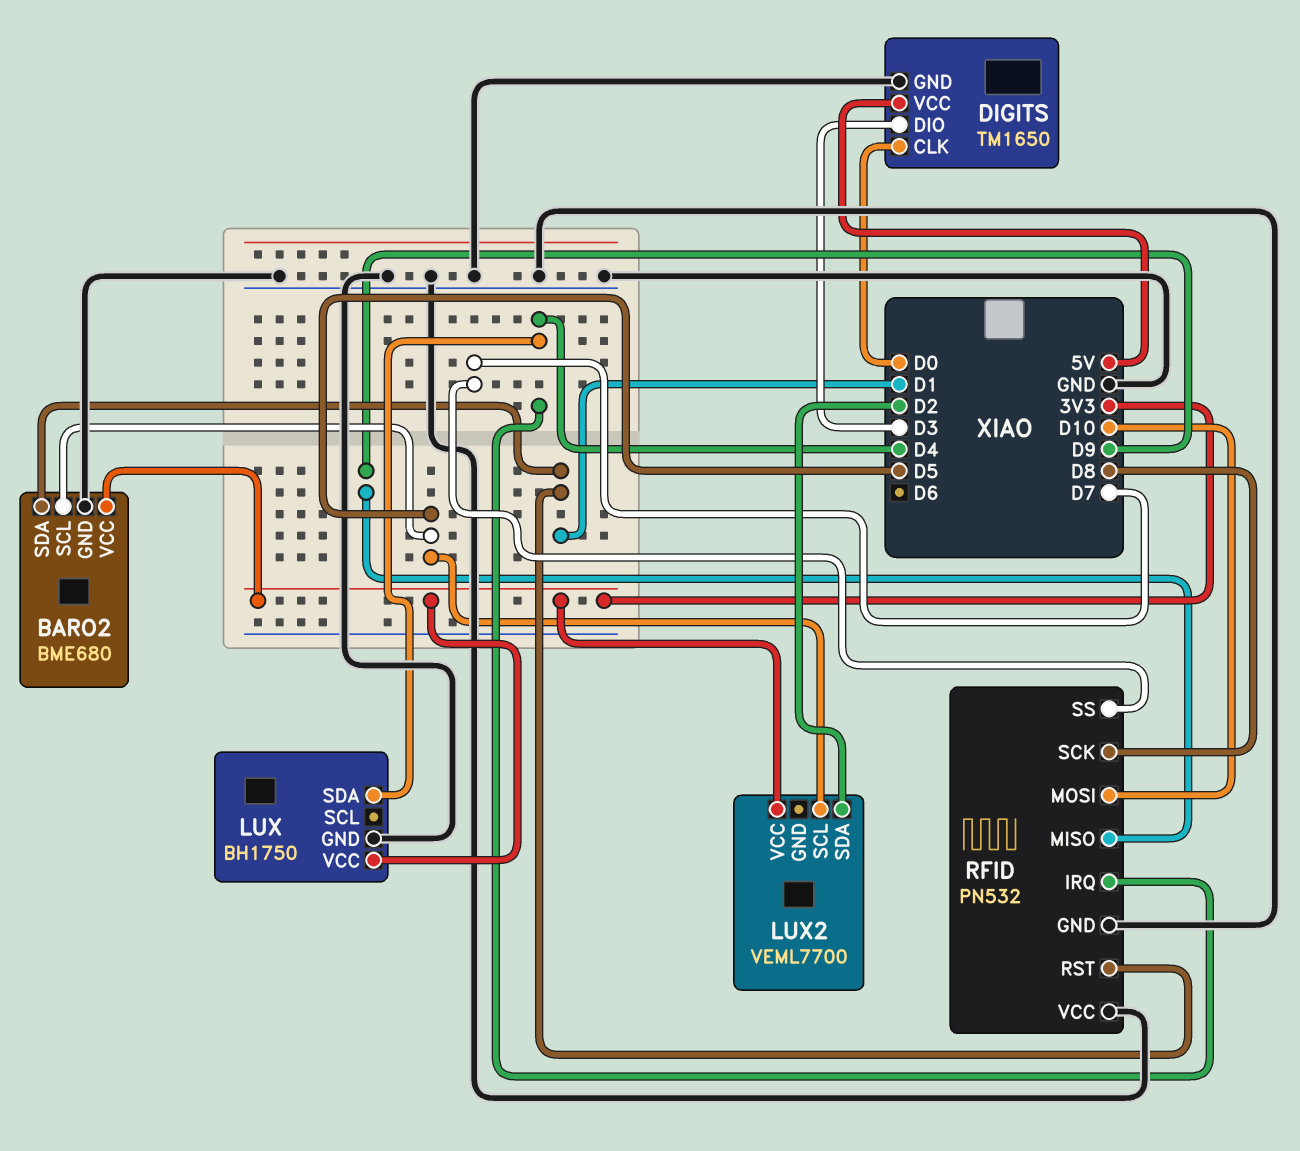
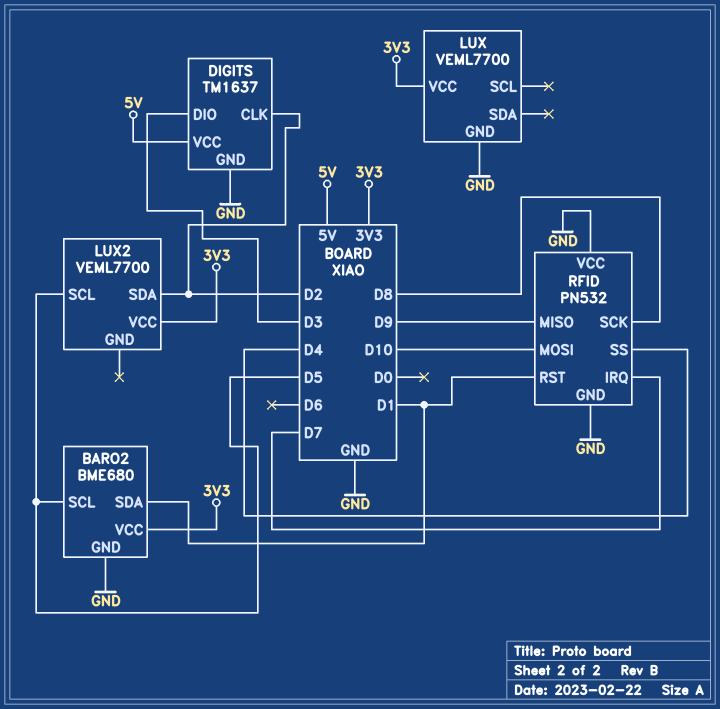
DIGITS: TM1650 -> TM1637
DIGITS pin CLK: D0 -> D2
LUX: BH1750 -> VEML7700
LUX pin SDA: D4 -> none
RFID pin IRQ: D4 -> D7
RFID pin SS: D7 -> D4

